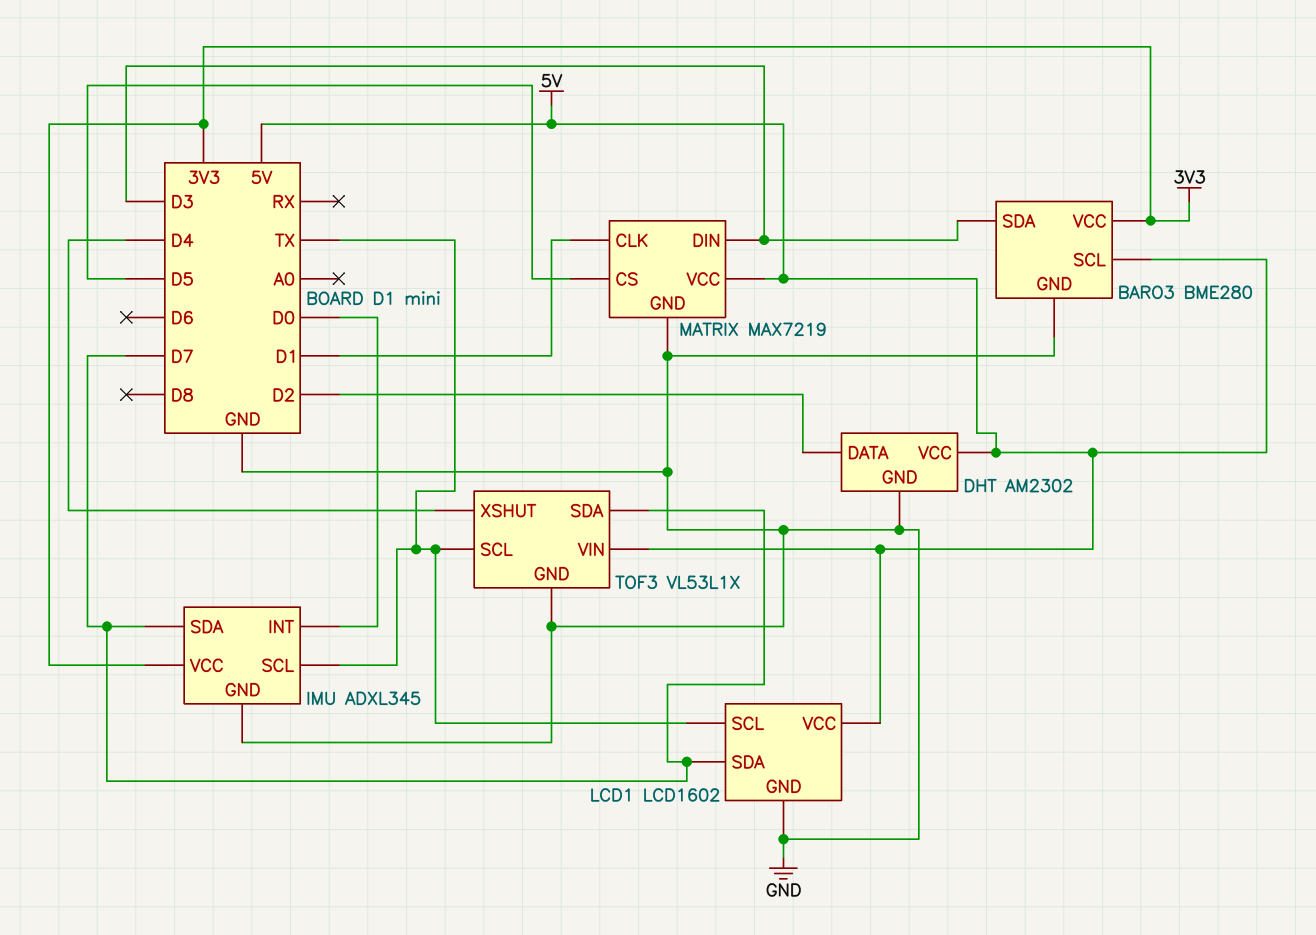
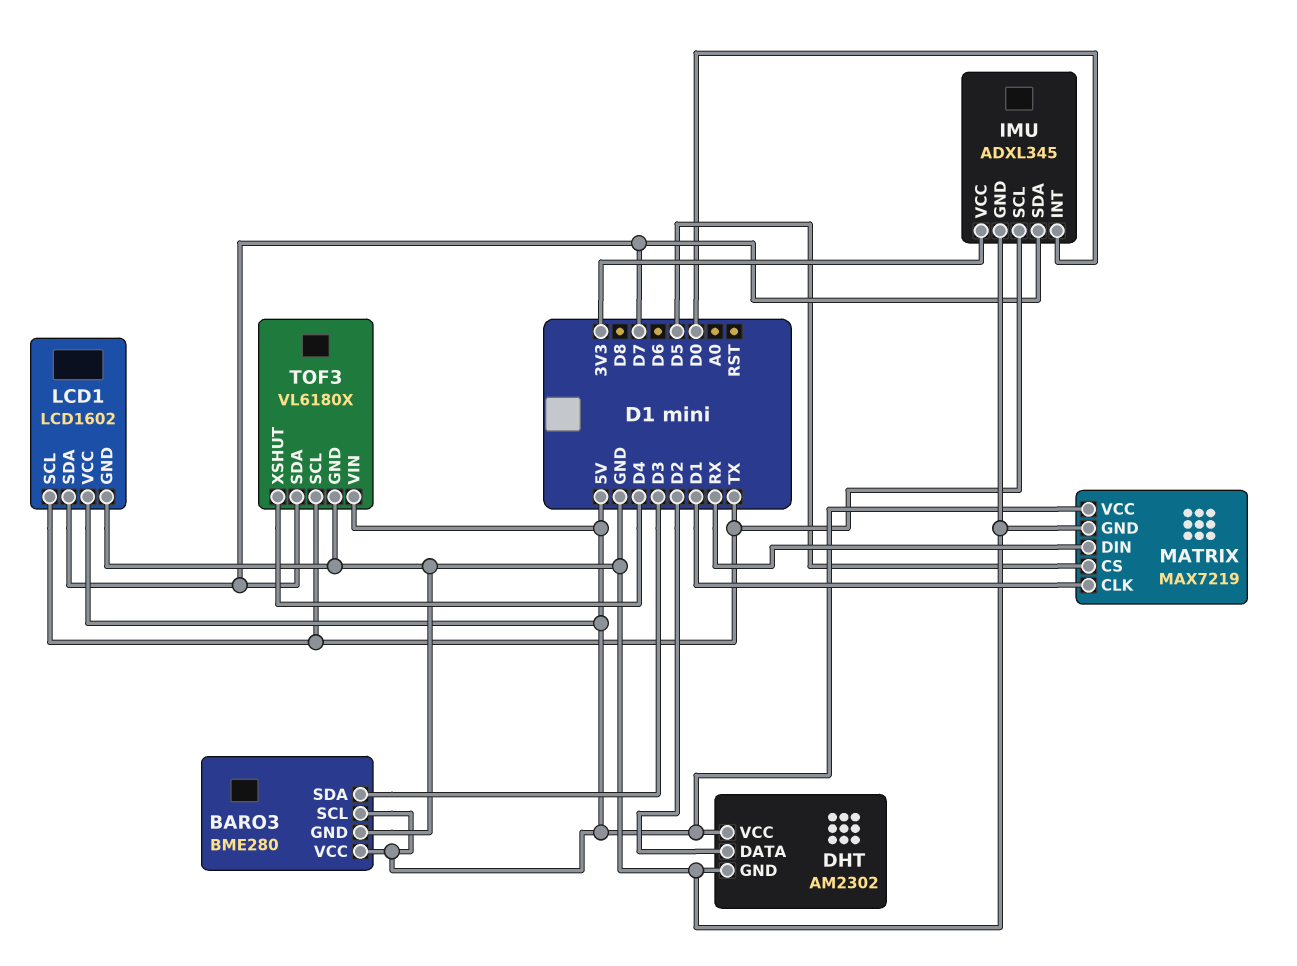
BARO3 pin VCC: 3V3 -> 5V
MATRIX pin DIN: D3 -> RX
TOF3: VL53L1X -> VL6180X

